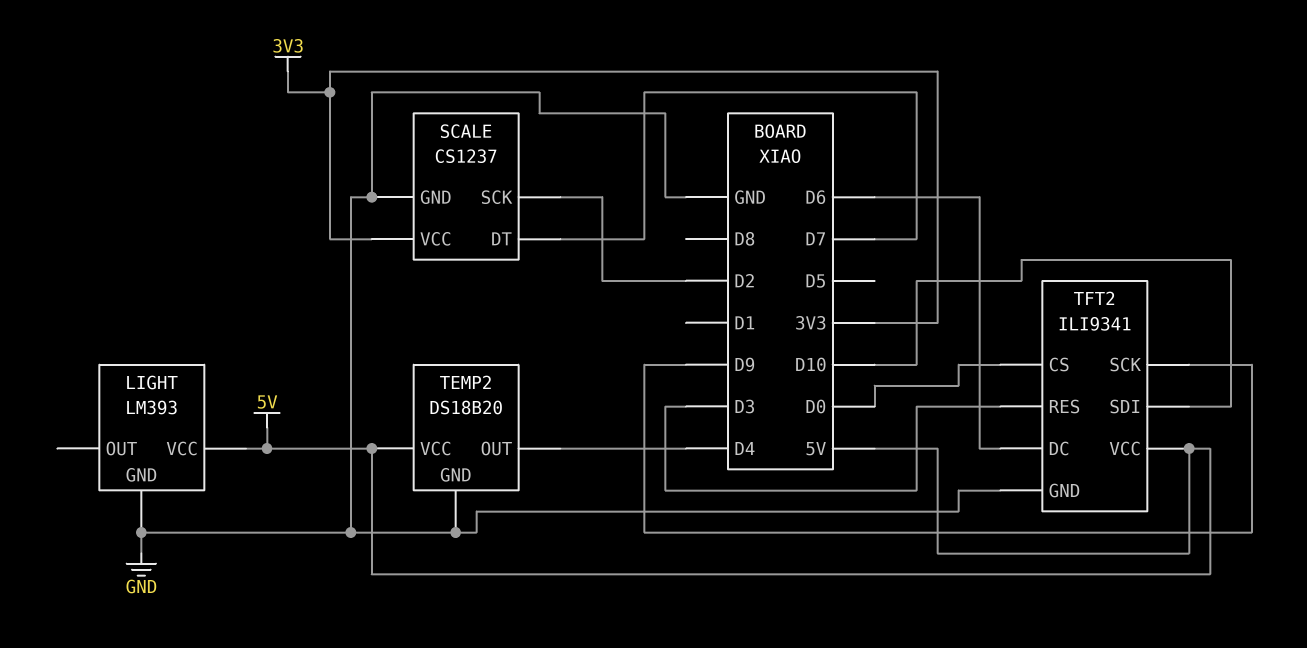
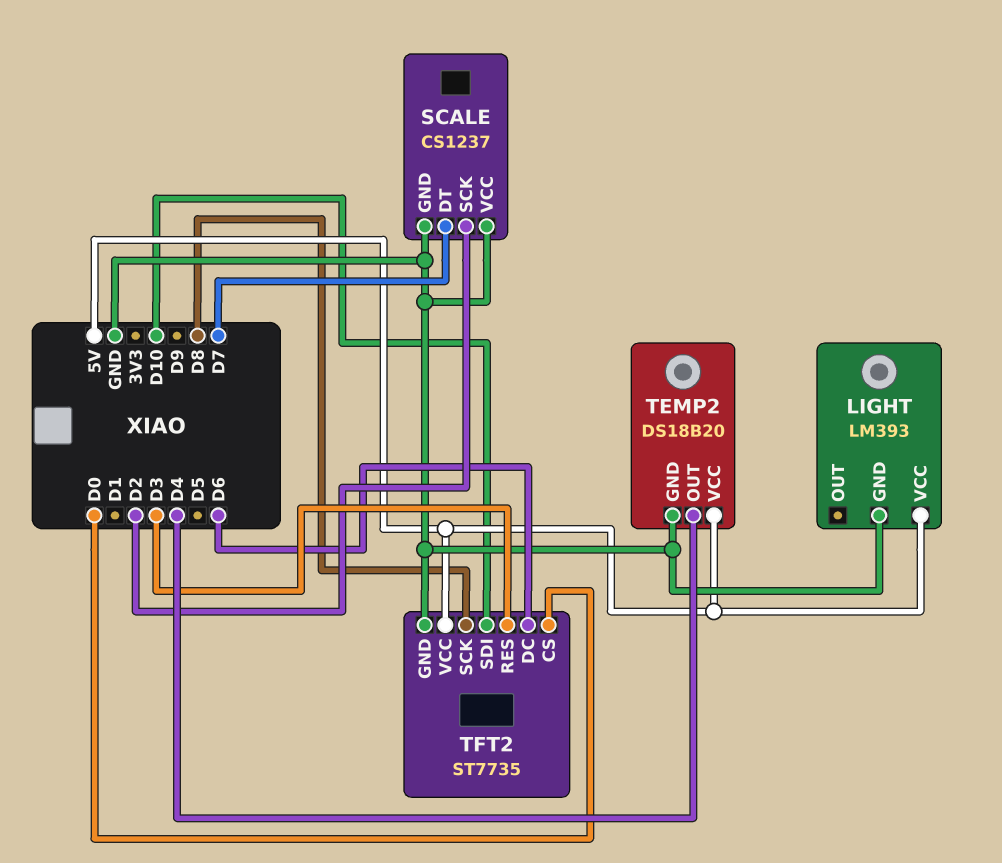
SCALE pin VCC: 3V3 -> GND
TFT2: ILI9341 -> ST7735
TFT2 pin SCK: D9 -> D8

